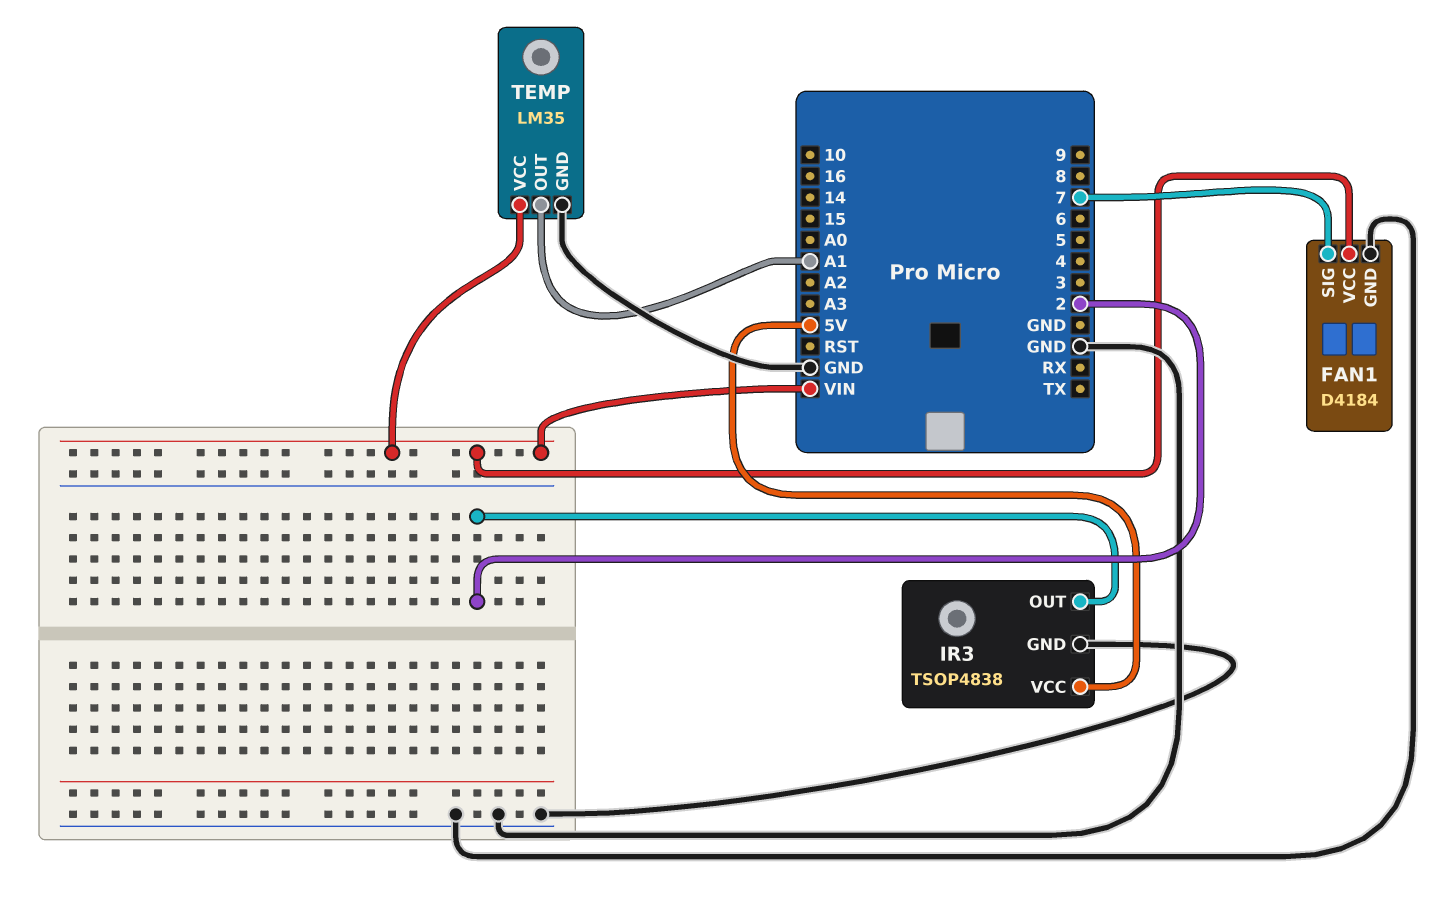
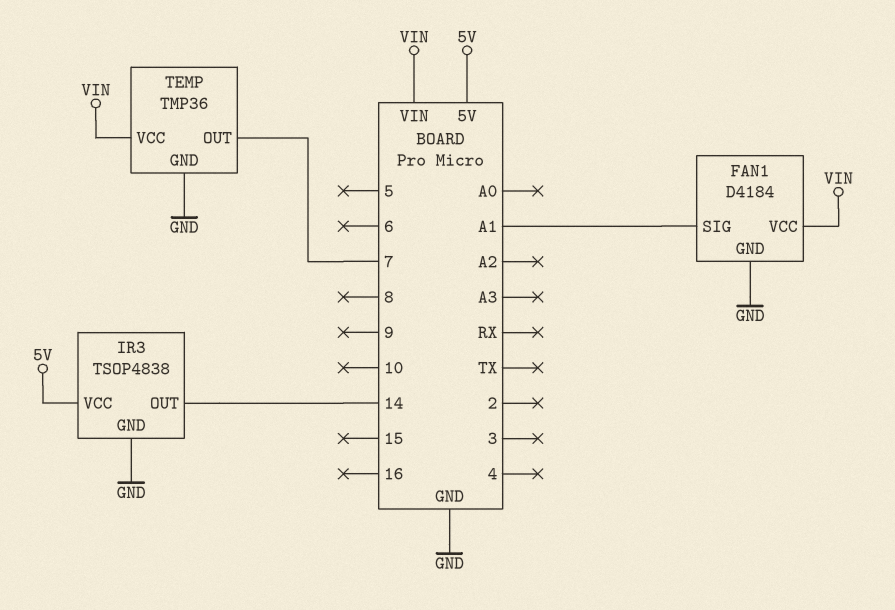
FAN1 pin SIG: 7 -> A1
IR3 pin OUT: 2 -> 14
TEMP: LM35 -> TMP36
TEMP pin OUT: A1 -> 7

